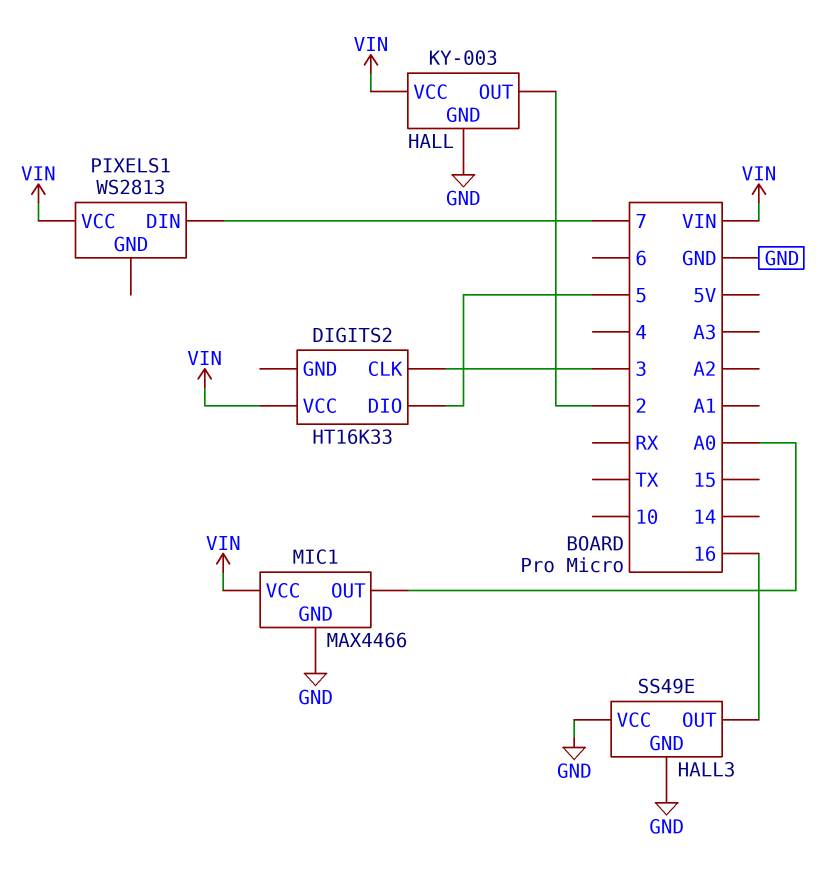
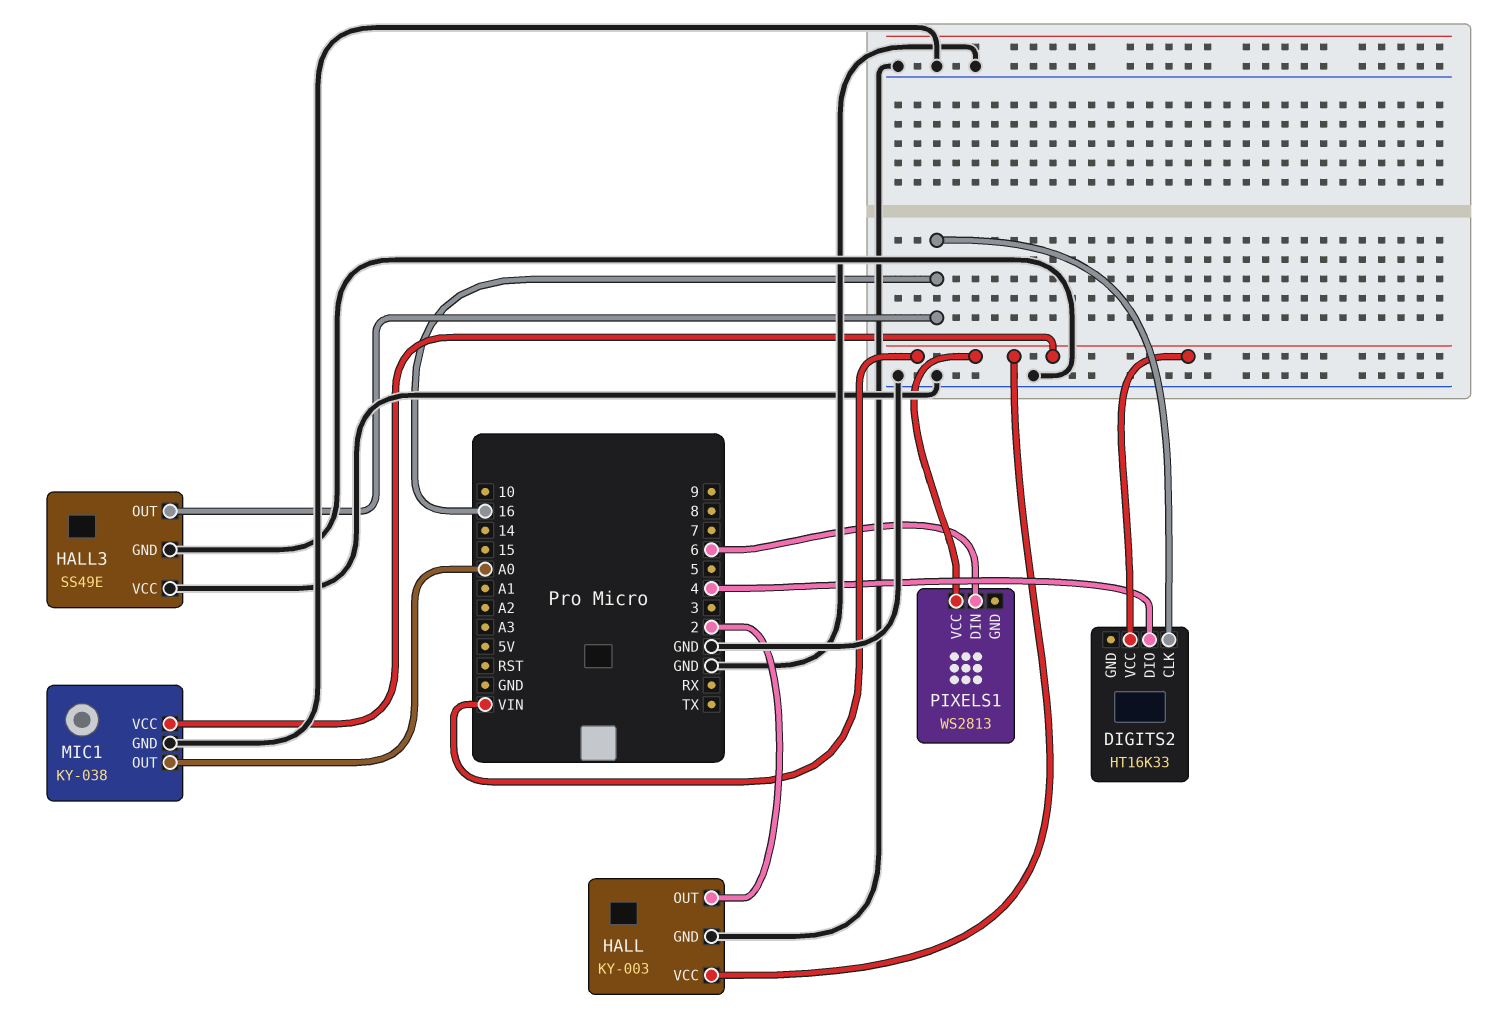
DIGITS2 pin CLK: 3 -> 16
DIGITS2 pin DIO: 5 -> 4
MIC1: MAX4466 -> KY-038
PIXELS1 pin DIN: 7 -> 6

